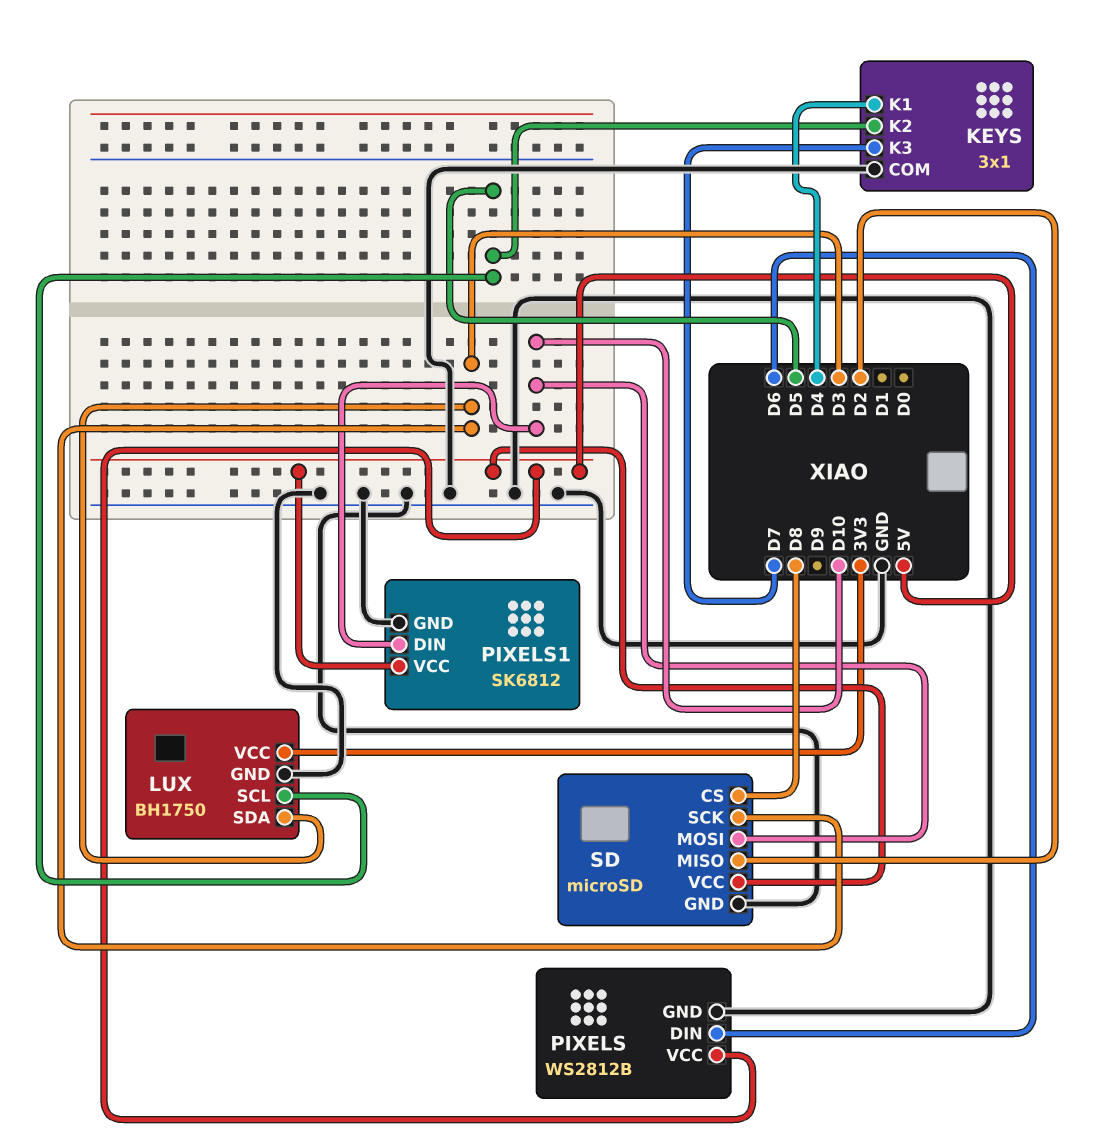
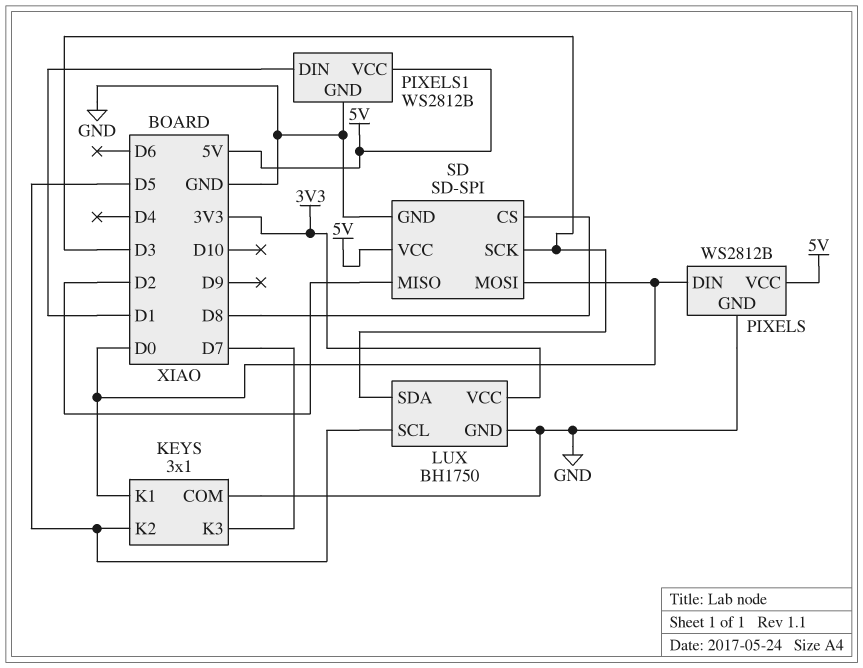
KEYS pin K1: D4 -> D0
PIXELS pin DIN: D6 -> D0
PIXELS1: SK6812 -> WS2812B
PIXELS1 pin DIN: D10 -> D1
SD: microSD -> SD-SPI
SD pin MOSI: D10 -> D0

